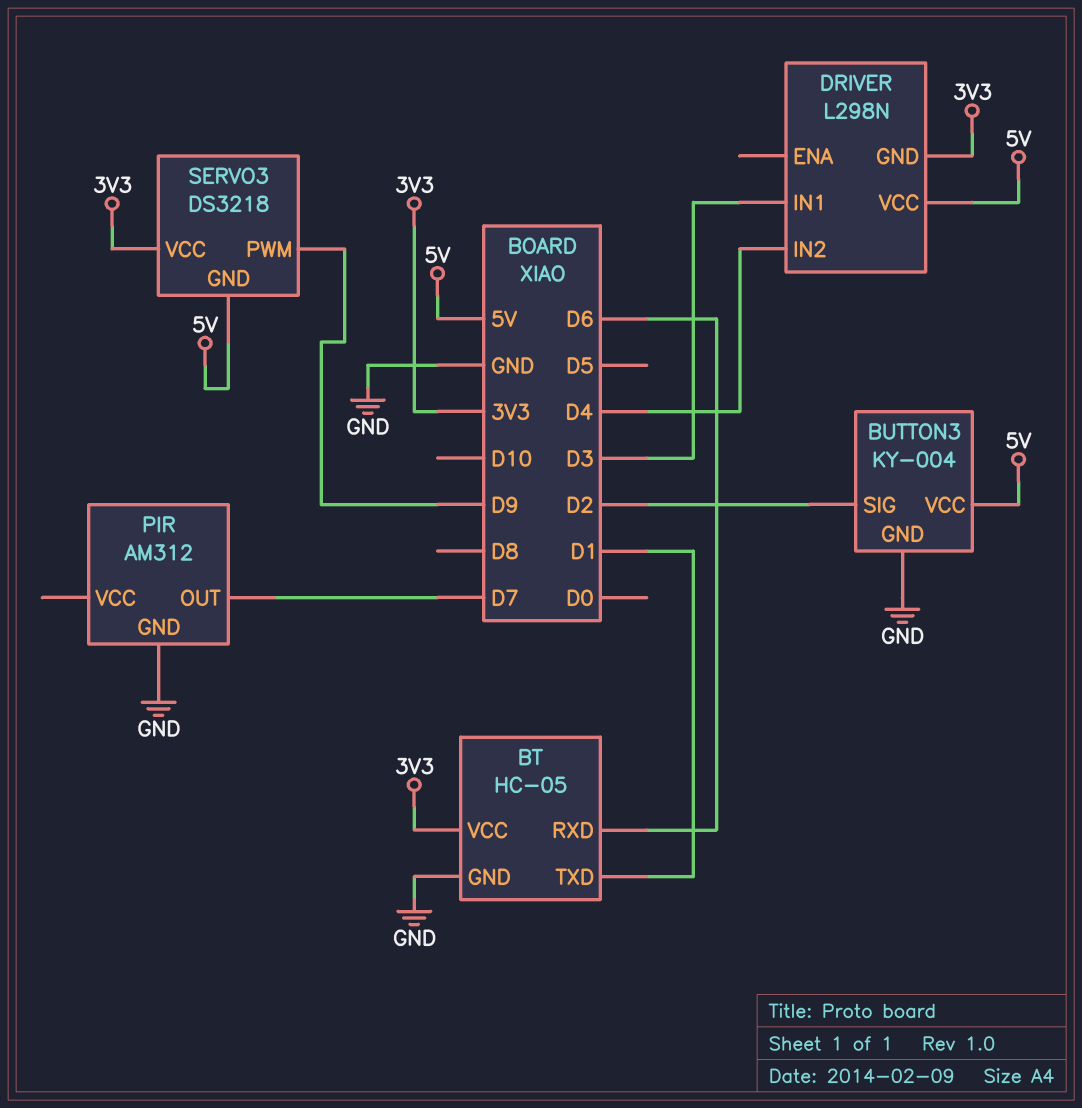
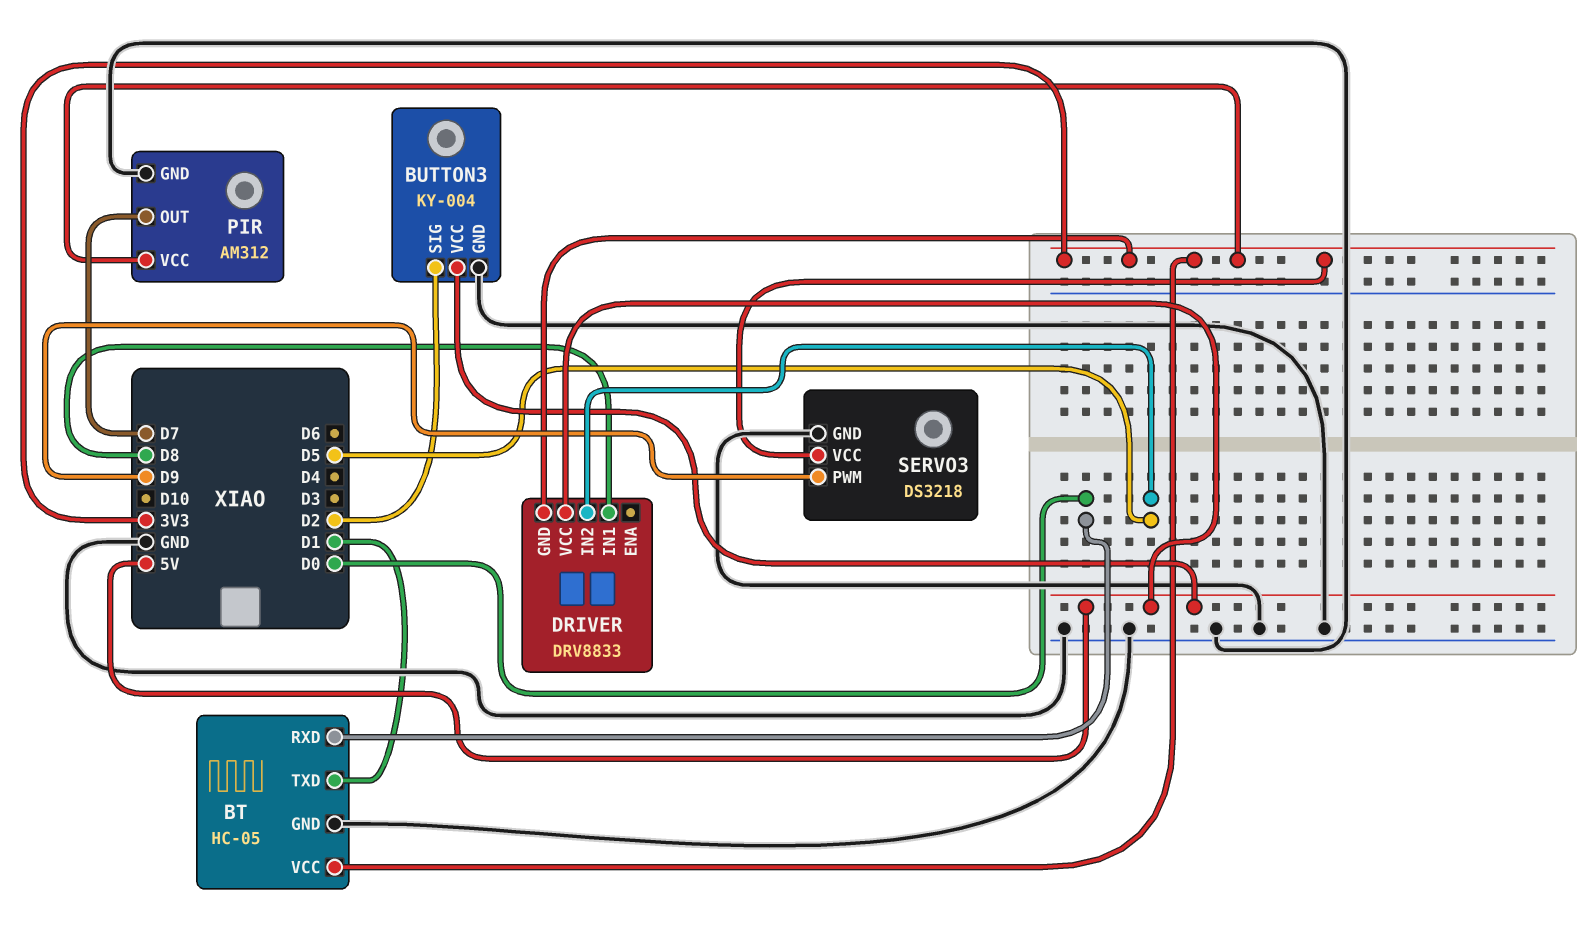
BT pin RXD: D6 -> D0
DRIVER: L298N -> DRV8833
DRIVER pin IN1: D3 -> D8
DRIVER pin IN2: D4 -> D5
PIR pin VCC: none -> 3V3
SERVO3 pin GND: 5V -> GND

